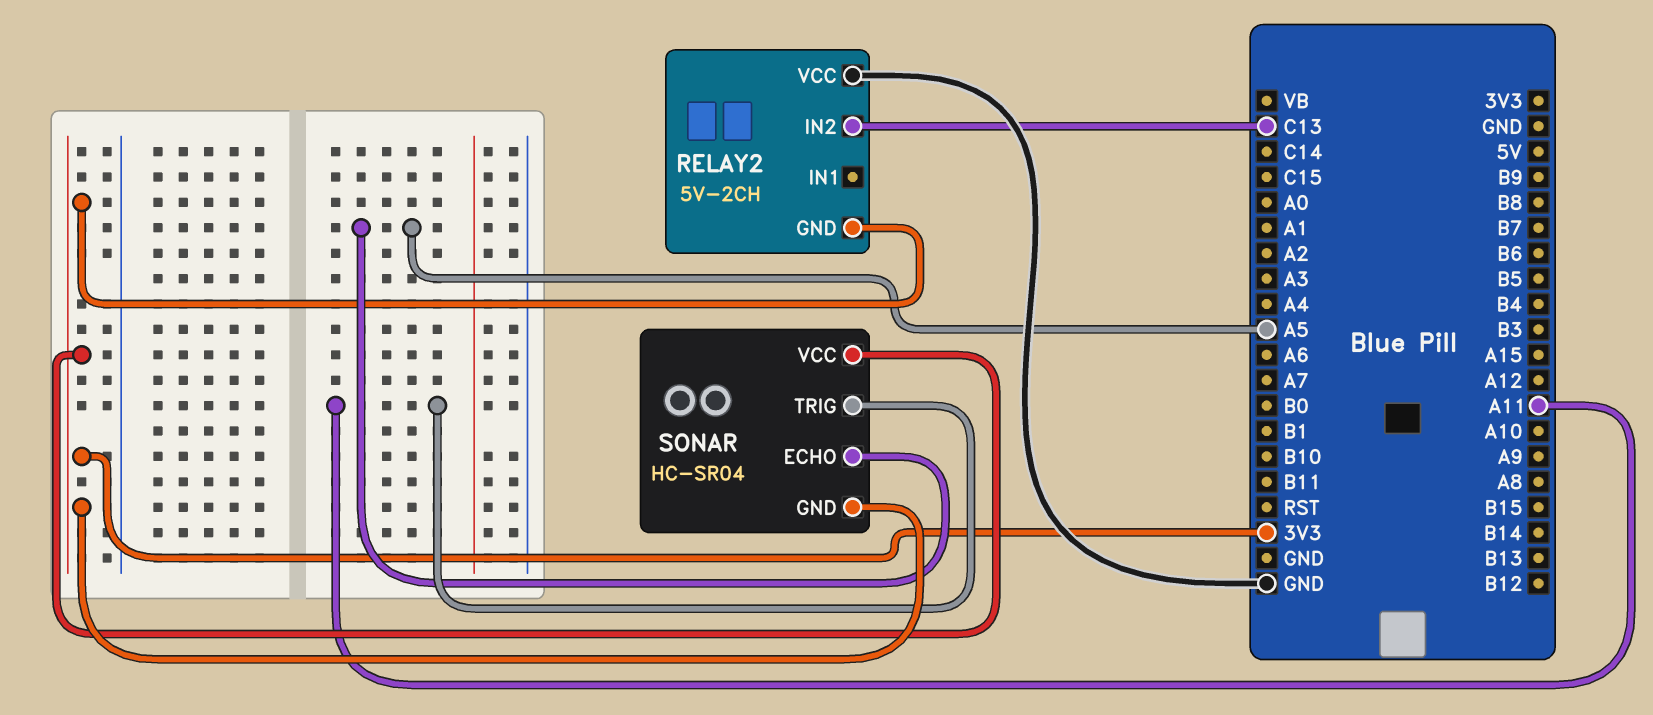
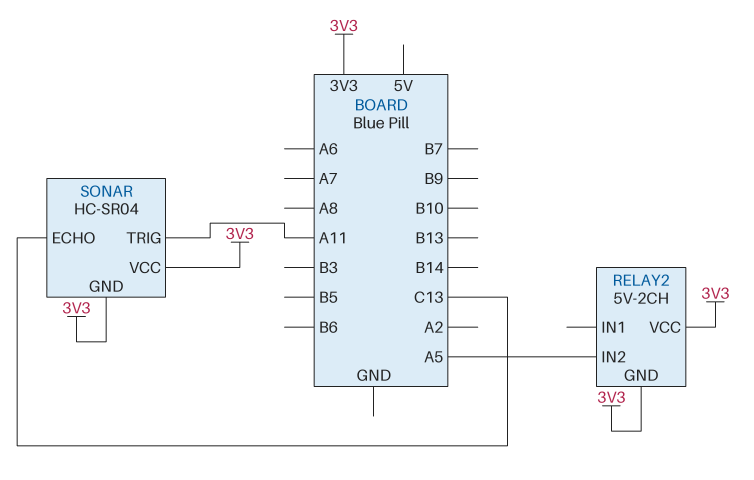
RELAY2 pin IN2: C13 -> A5
RELAY2 pin VCC: GND -> 3V3
SONAR pin ECHO: A5 -> C13

